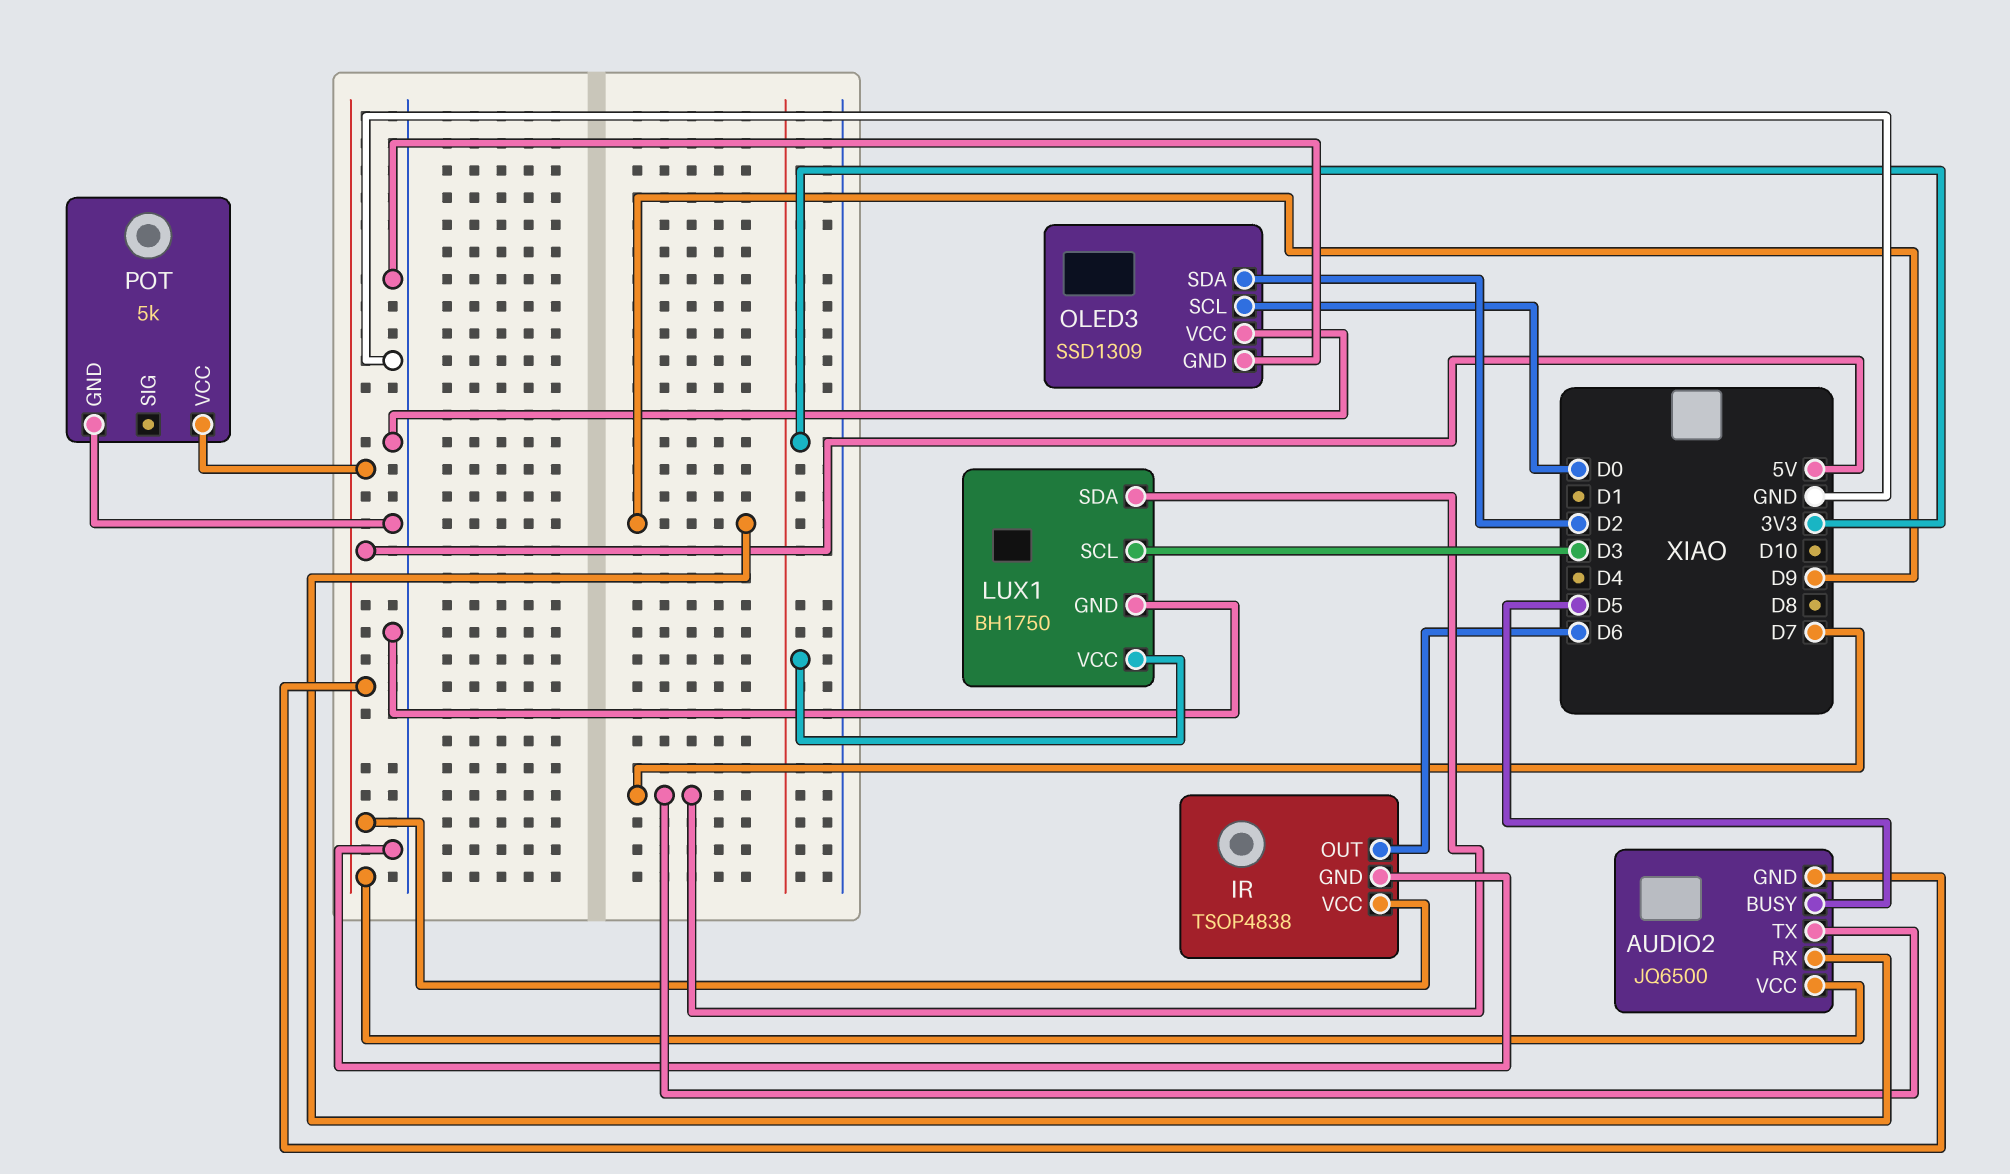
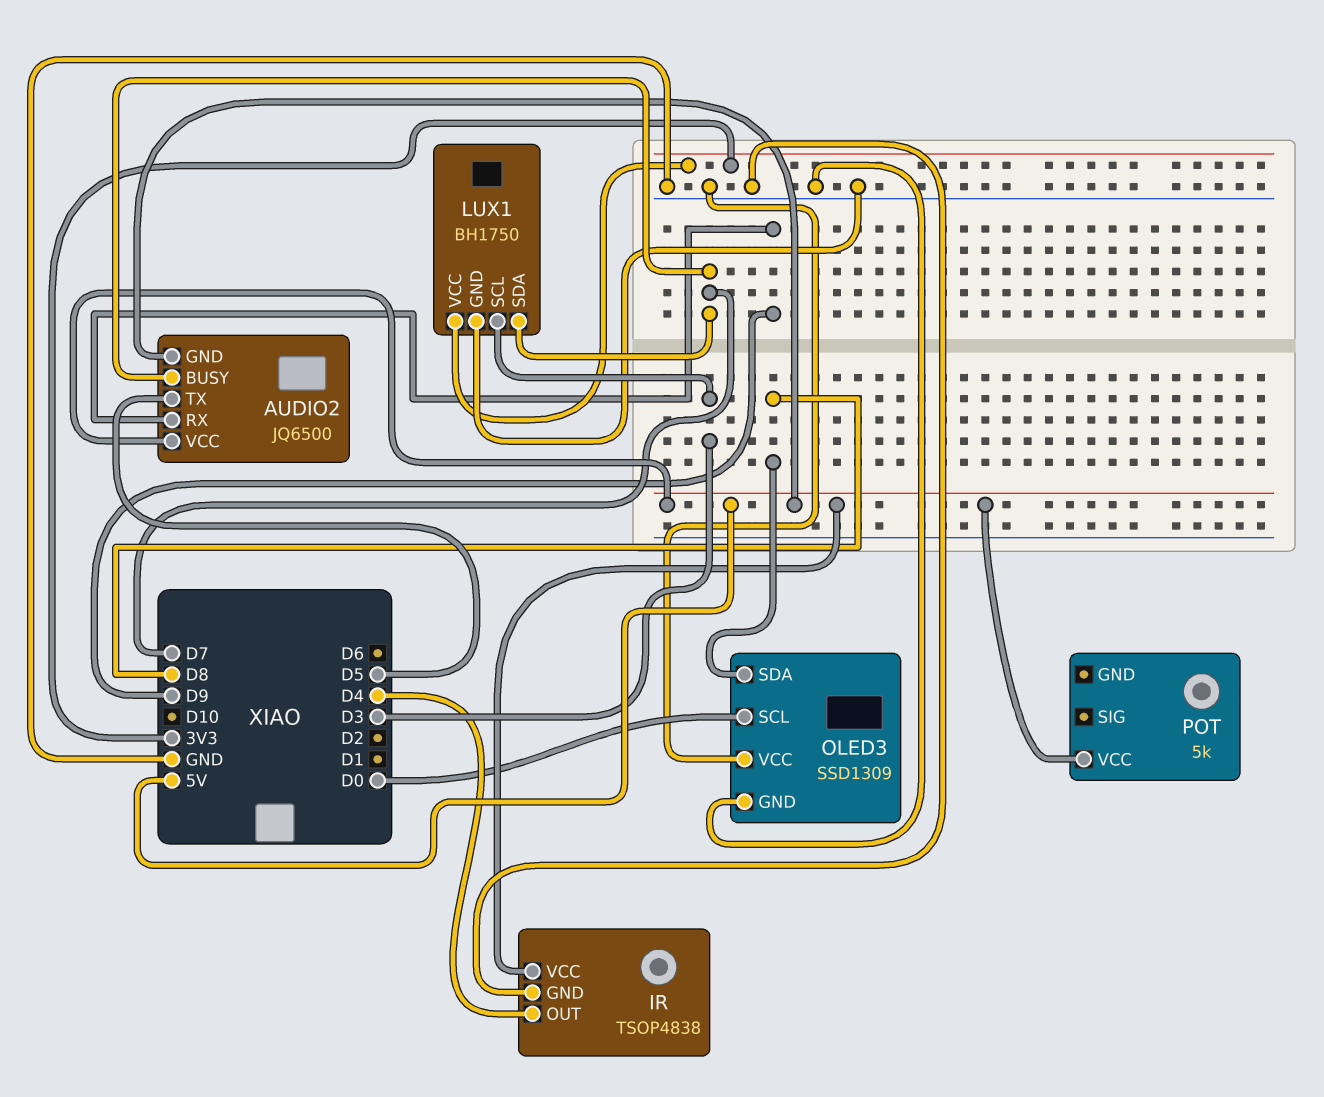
AUDIO2 pin BUSY: D5 -> D7
AUDIO2 pin TX: D7 -> D5
IR pin OUT: D6 -> D4
OLED3 pin SDA: D2 -> D8
POT pin GND: GND -> none

